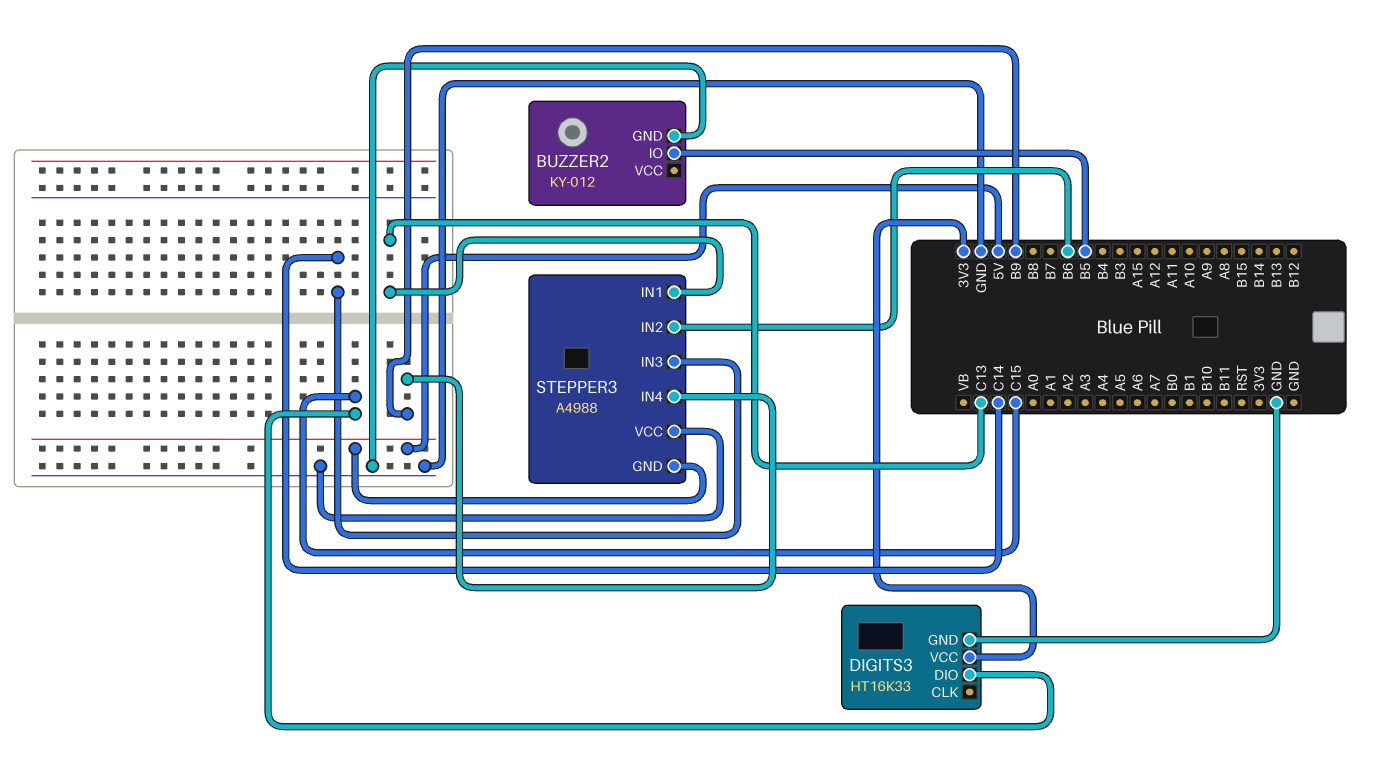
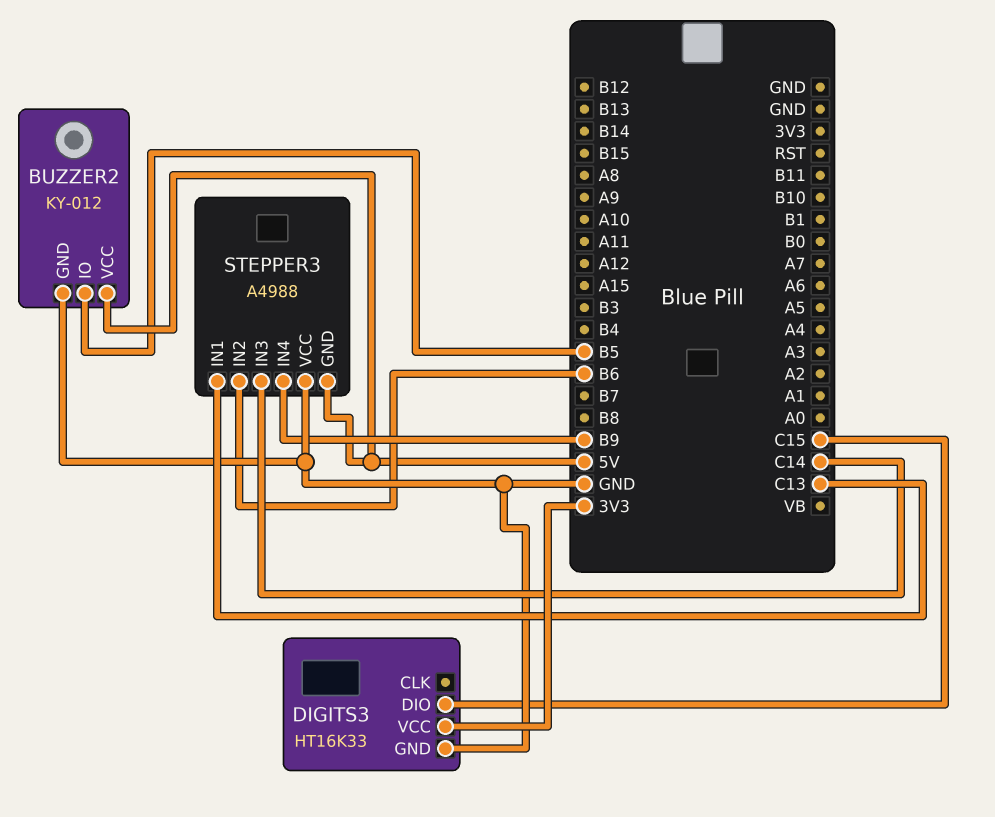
BUZZER2 pin VCC: none -> 5V

